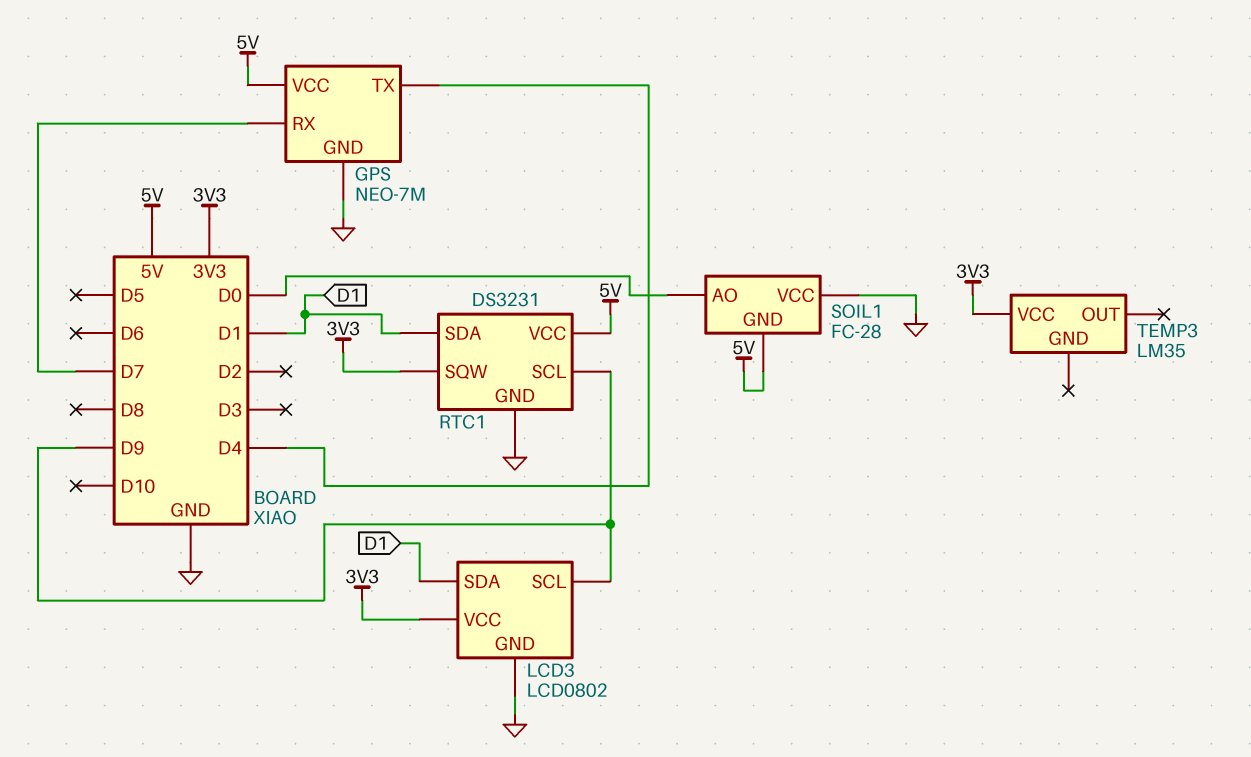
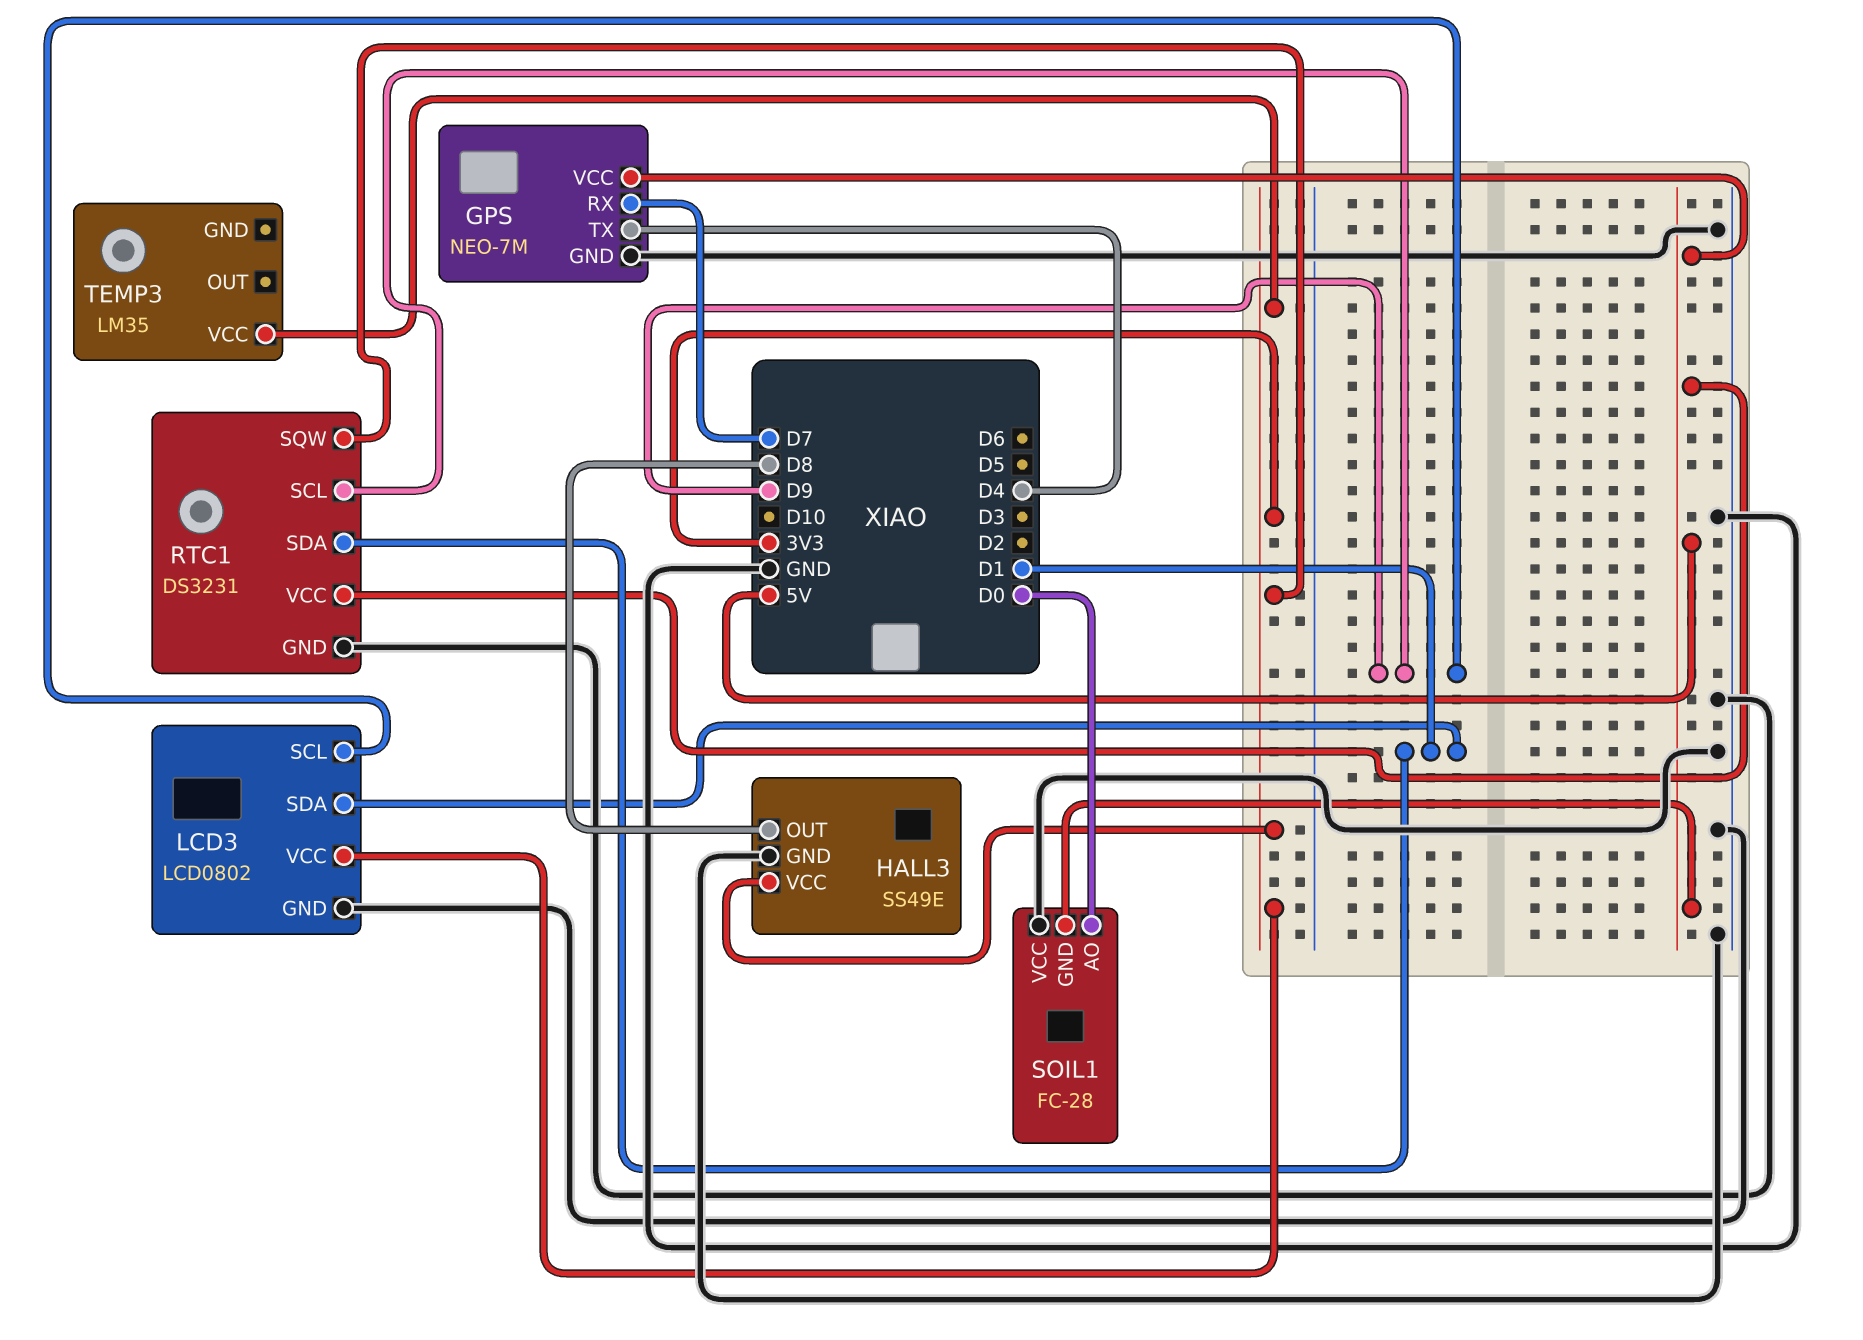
HALL3: none -> SS49E
HALL3 pin GND: none -> GND
HALL3 pin OUT: none -> D8
HALL3 pin VCC: none -> 3V3

